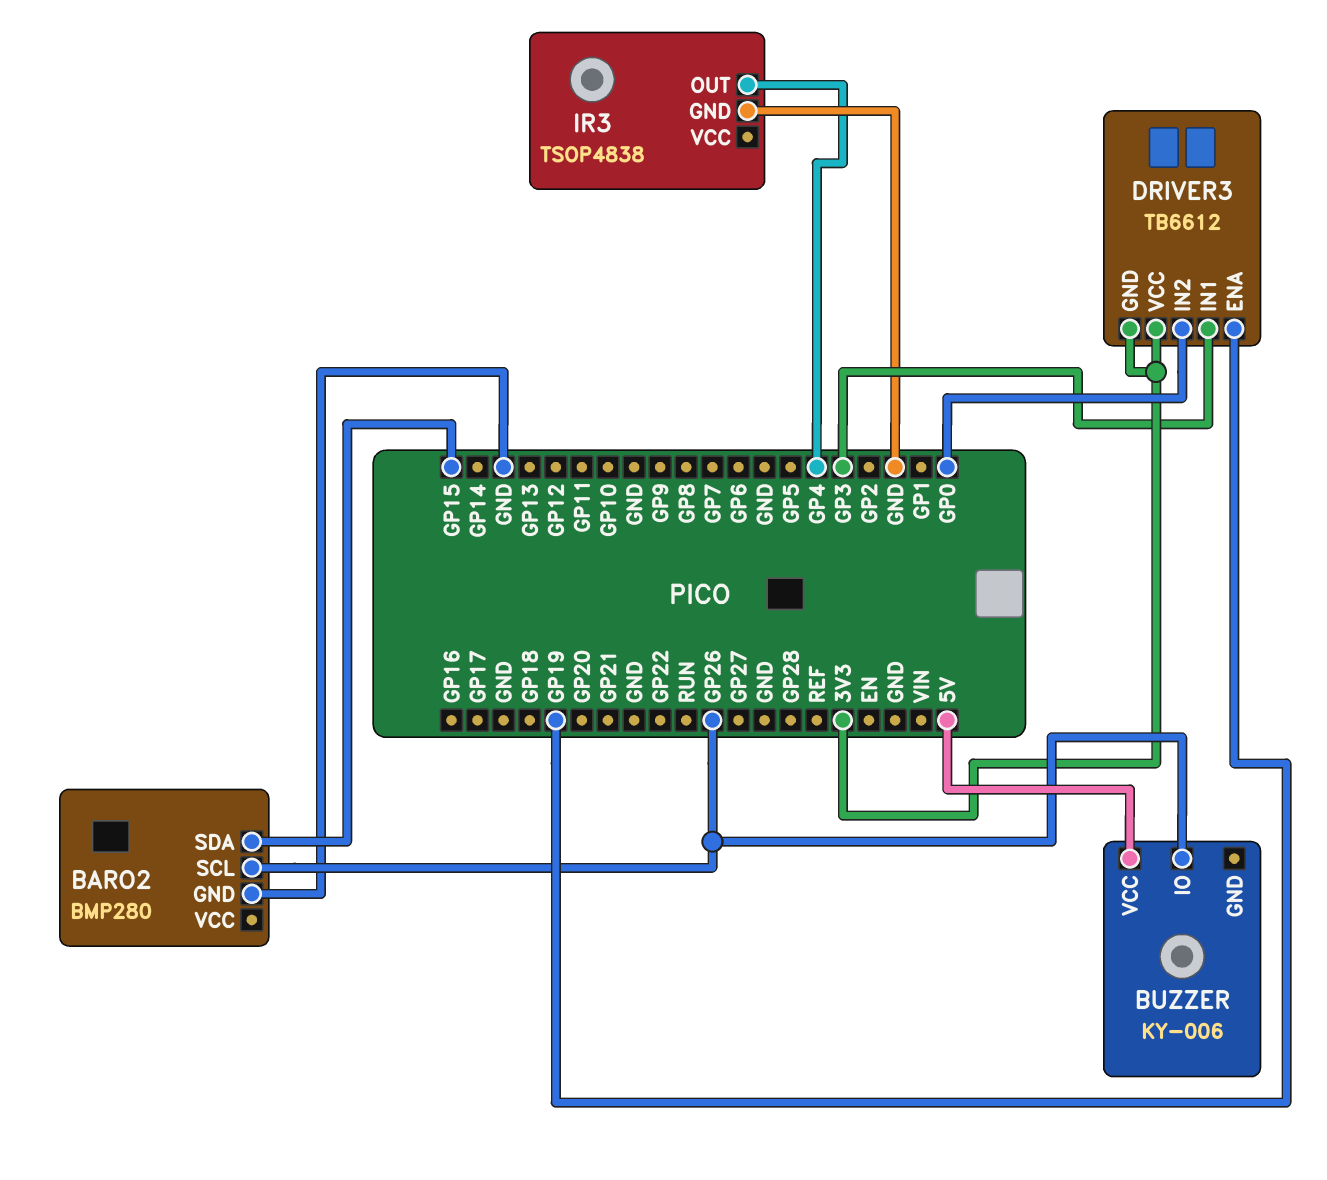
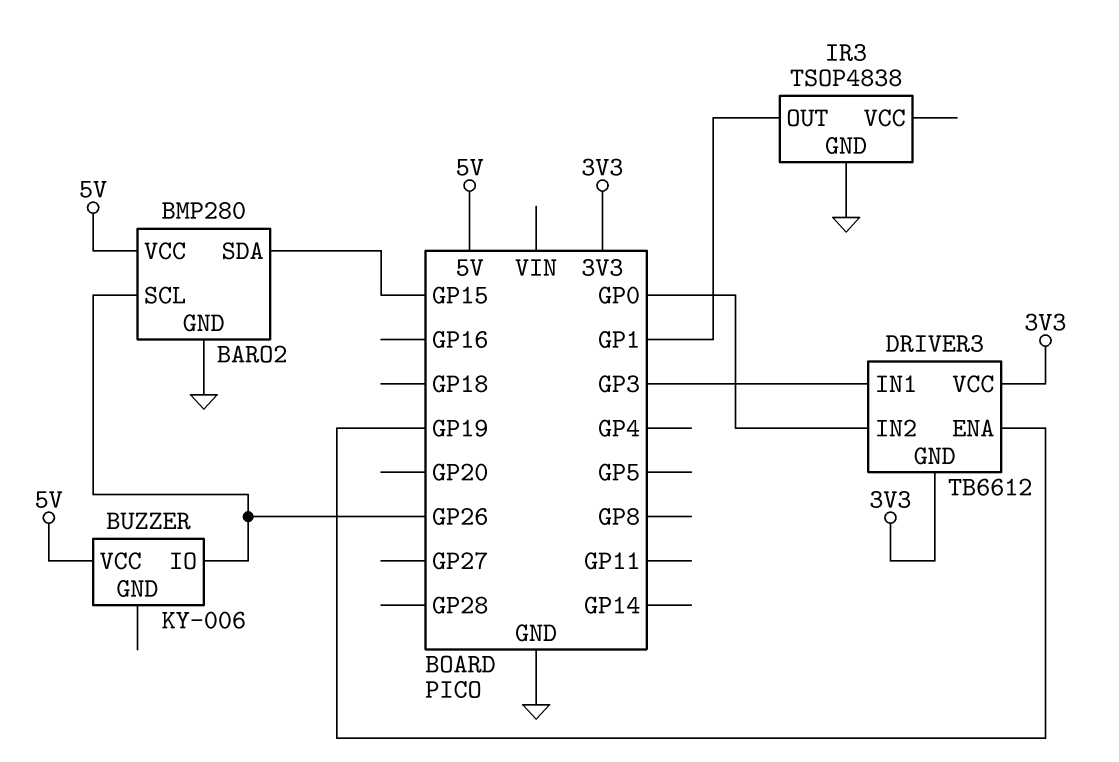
BARO2 pin VCC: none -> 5V
IR3 pin OUT: GP4 -> GP1

